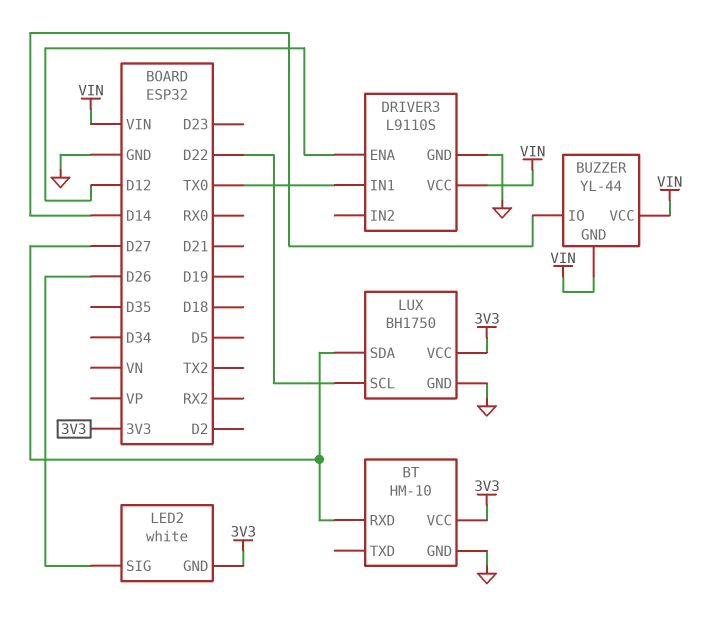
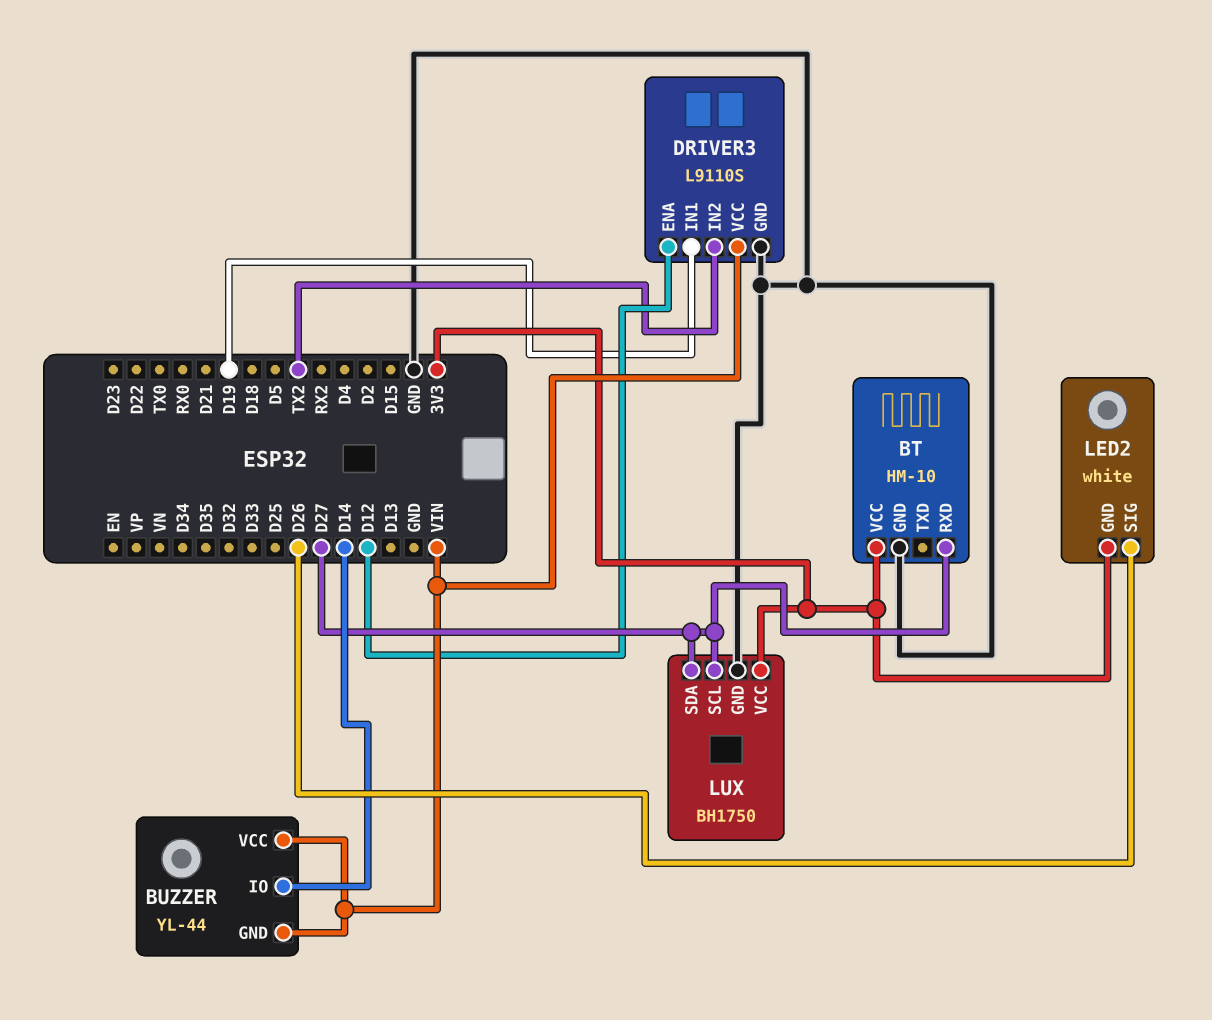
DRIVER3 pin IN1: TX0 -> D19
DRIVER3 pin IN2: none -> TX2
LUX pin SCL: D22 -> D27

